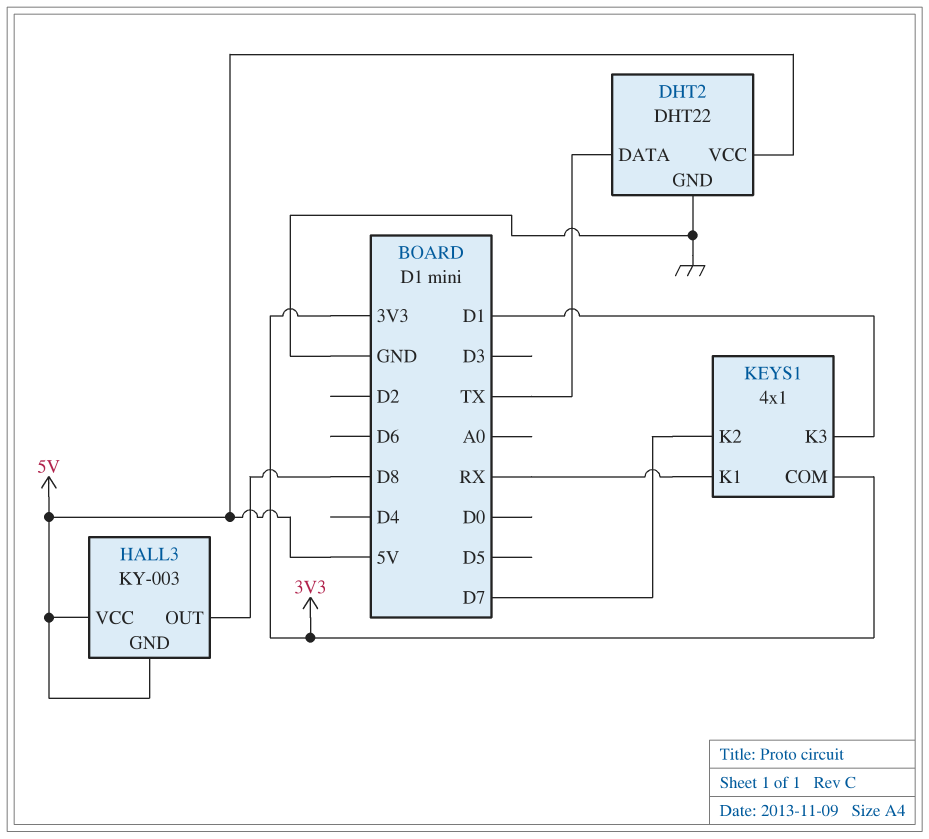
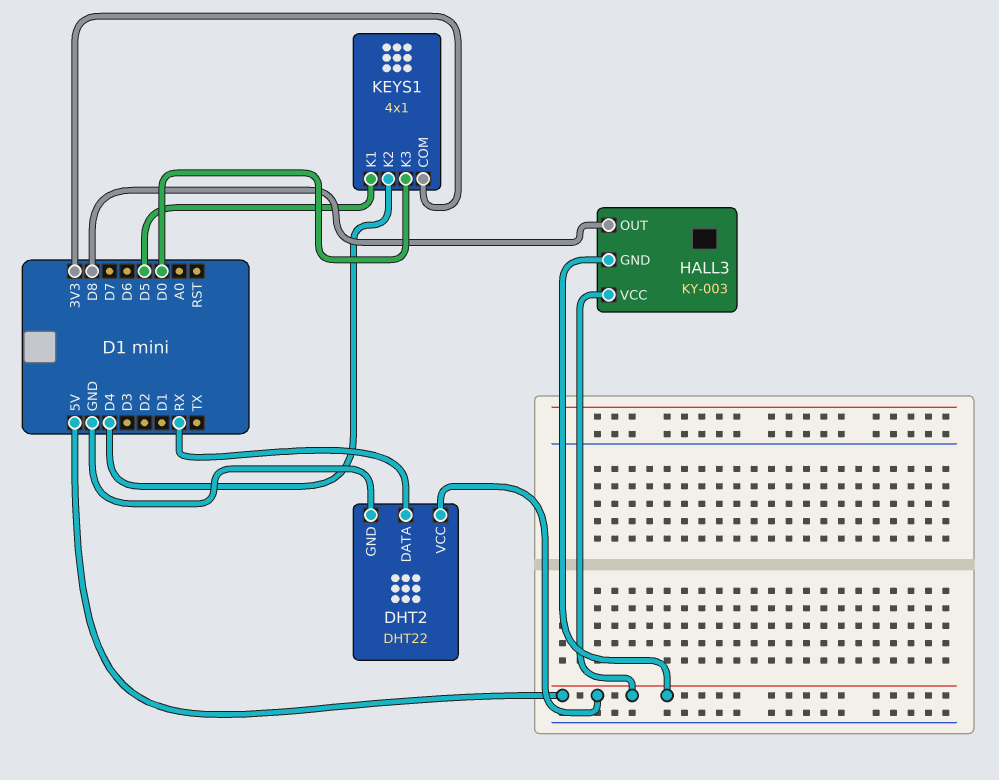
DHT2 pin DATA: TX -> RX
KEYS1 pin K1: RX -> D5
KEYS1 pin K2: D7 -> D4
KEYS1 pin K3: D1 -> D0

